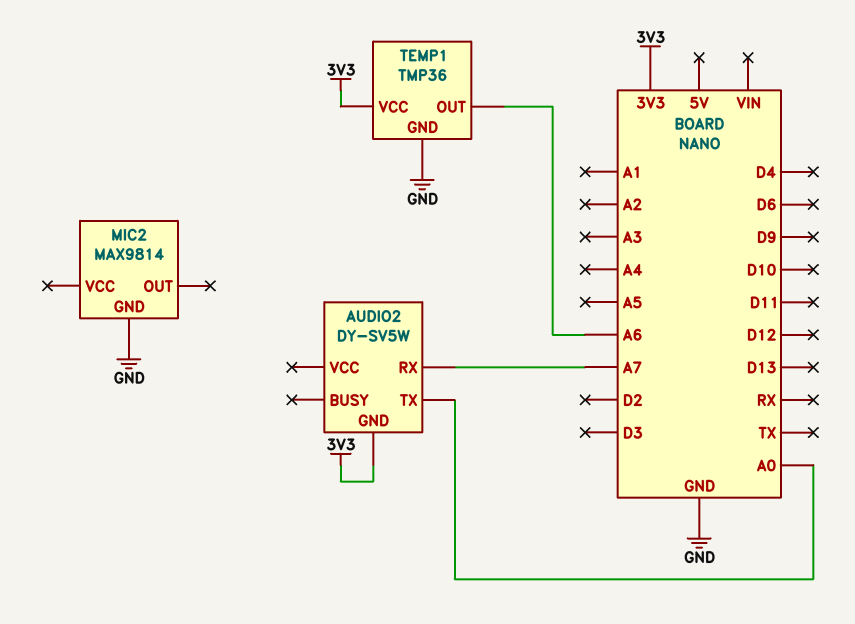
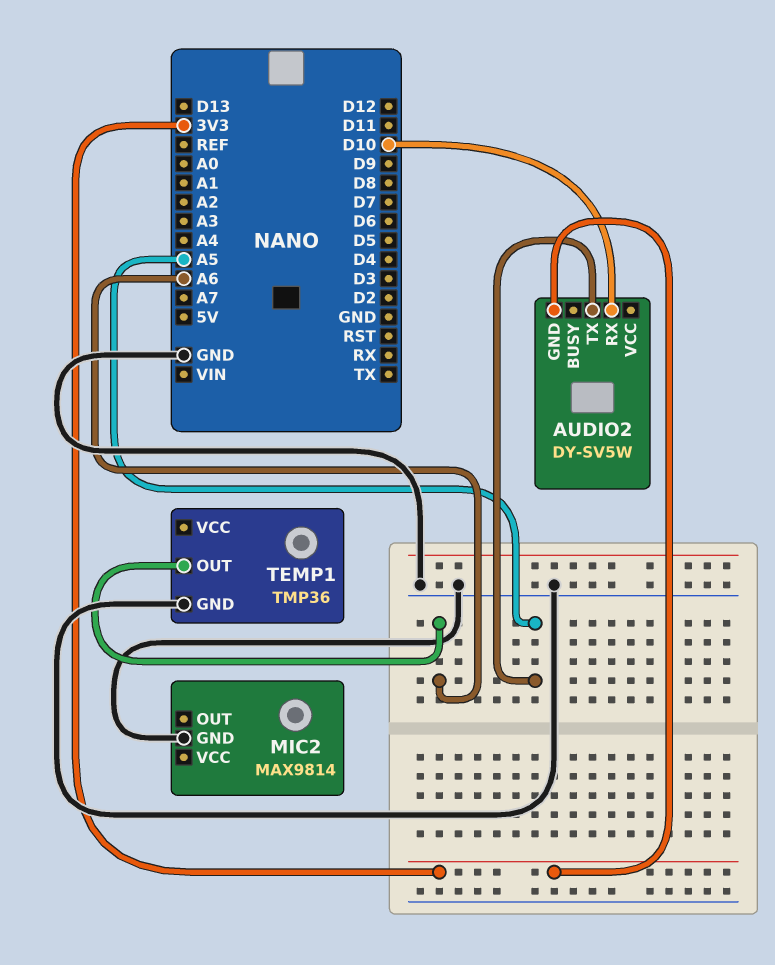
AUDIO2 pin RX: A7 -> D10
AUDIO2 pin TX: A0 -> A5
TEMP1 pin VCC: 3V3 -> none

